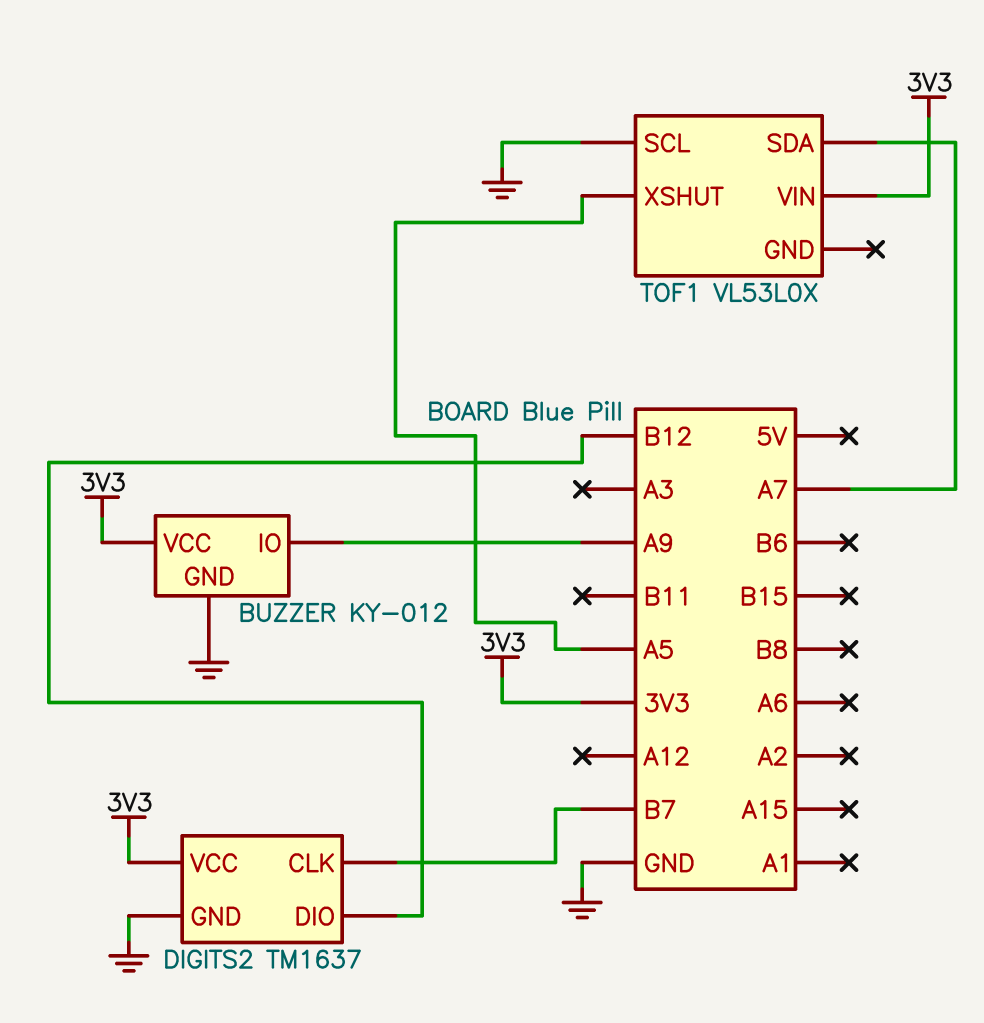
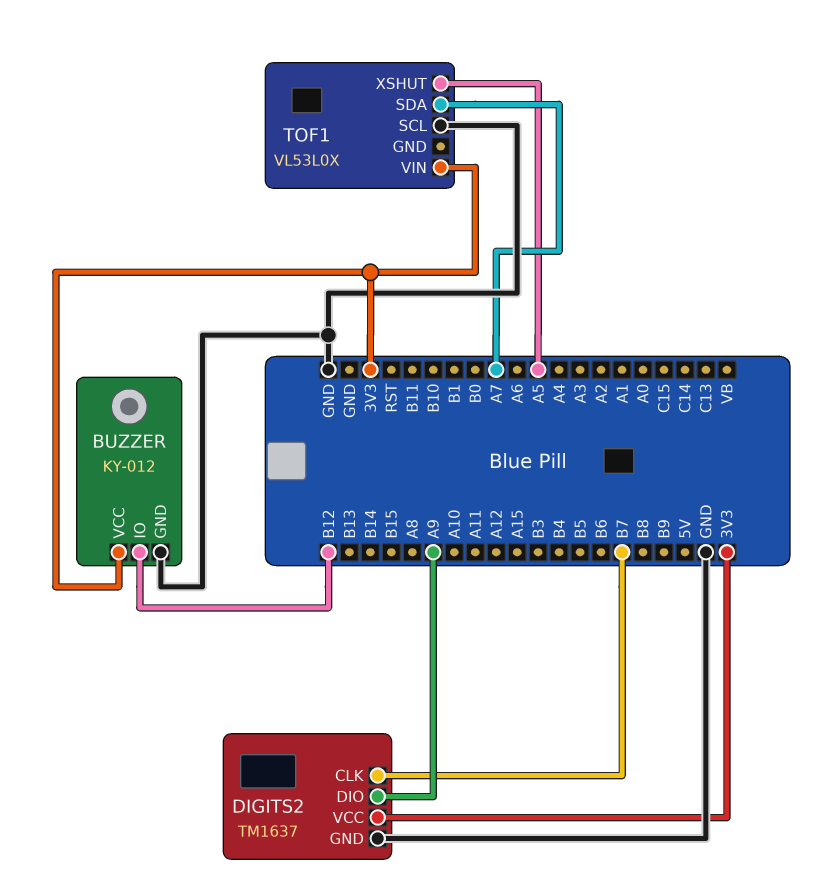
BUZZER pin IO: A9 -> B12
DIGITS2 pin DIO: B12 -> A9

